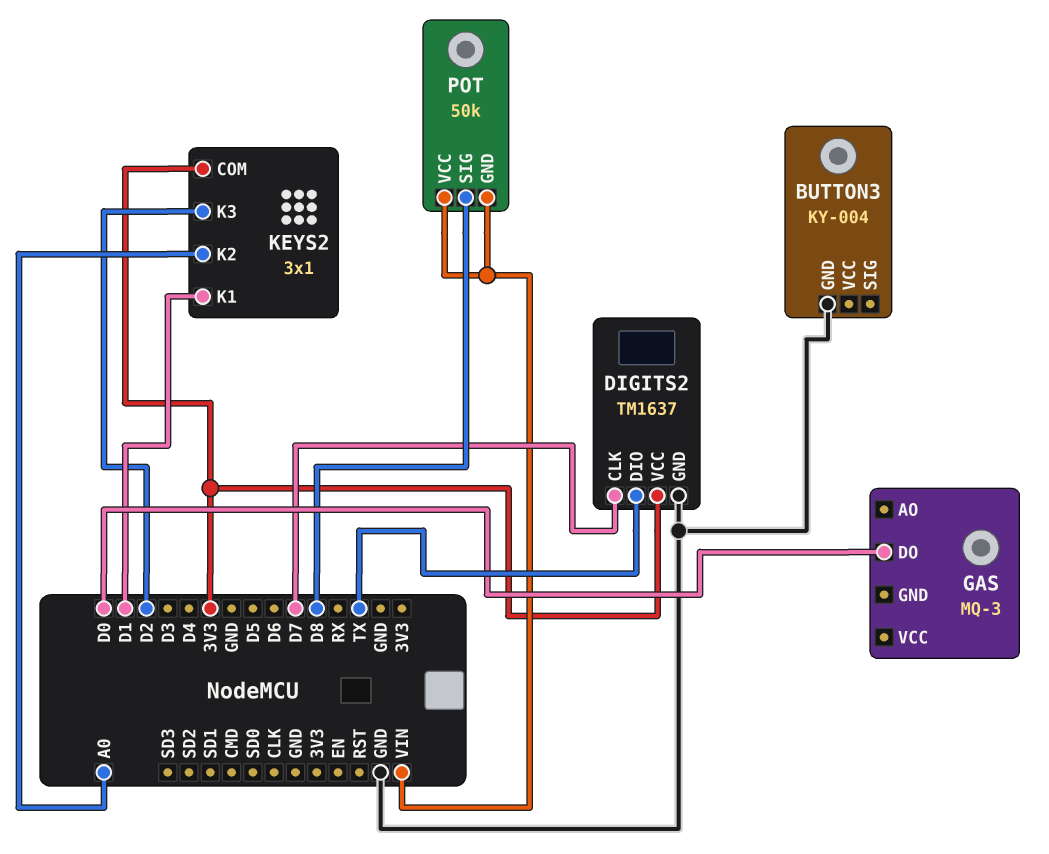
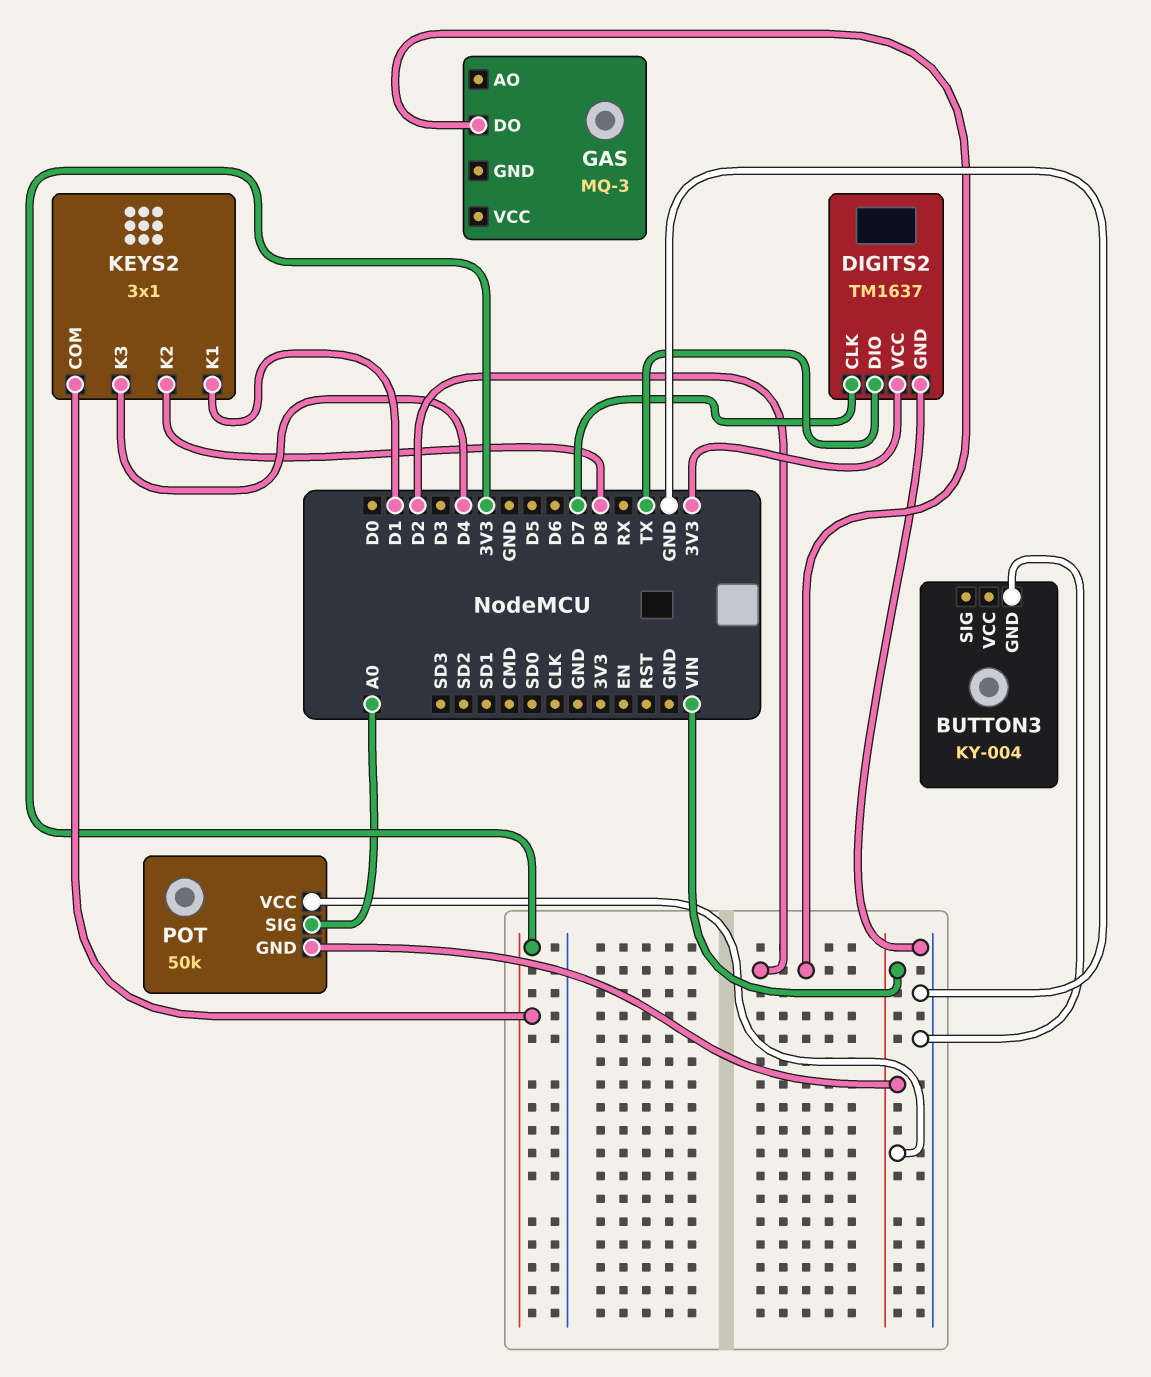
GAS pin DO: D0 -> D2
KEYS2 pin K2: A0 -> D8
KEYS2 pin K3: D2 -> D4
POT pin SIG: D8 -> A0

